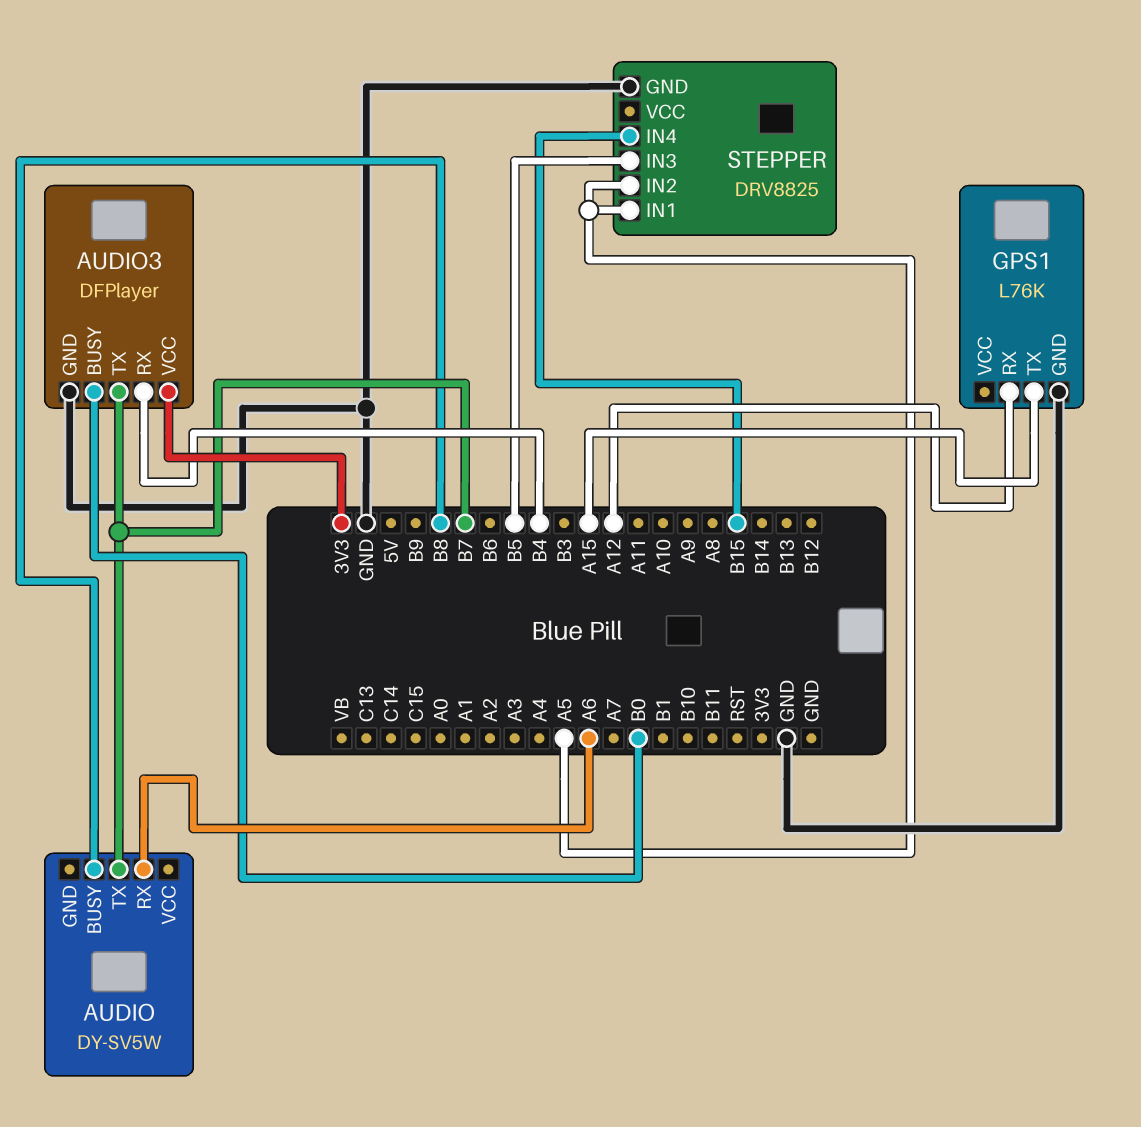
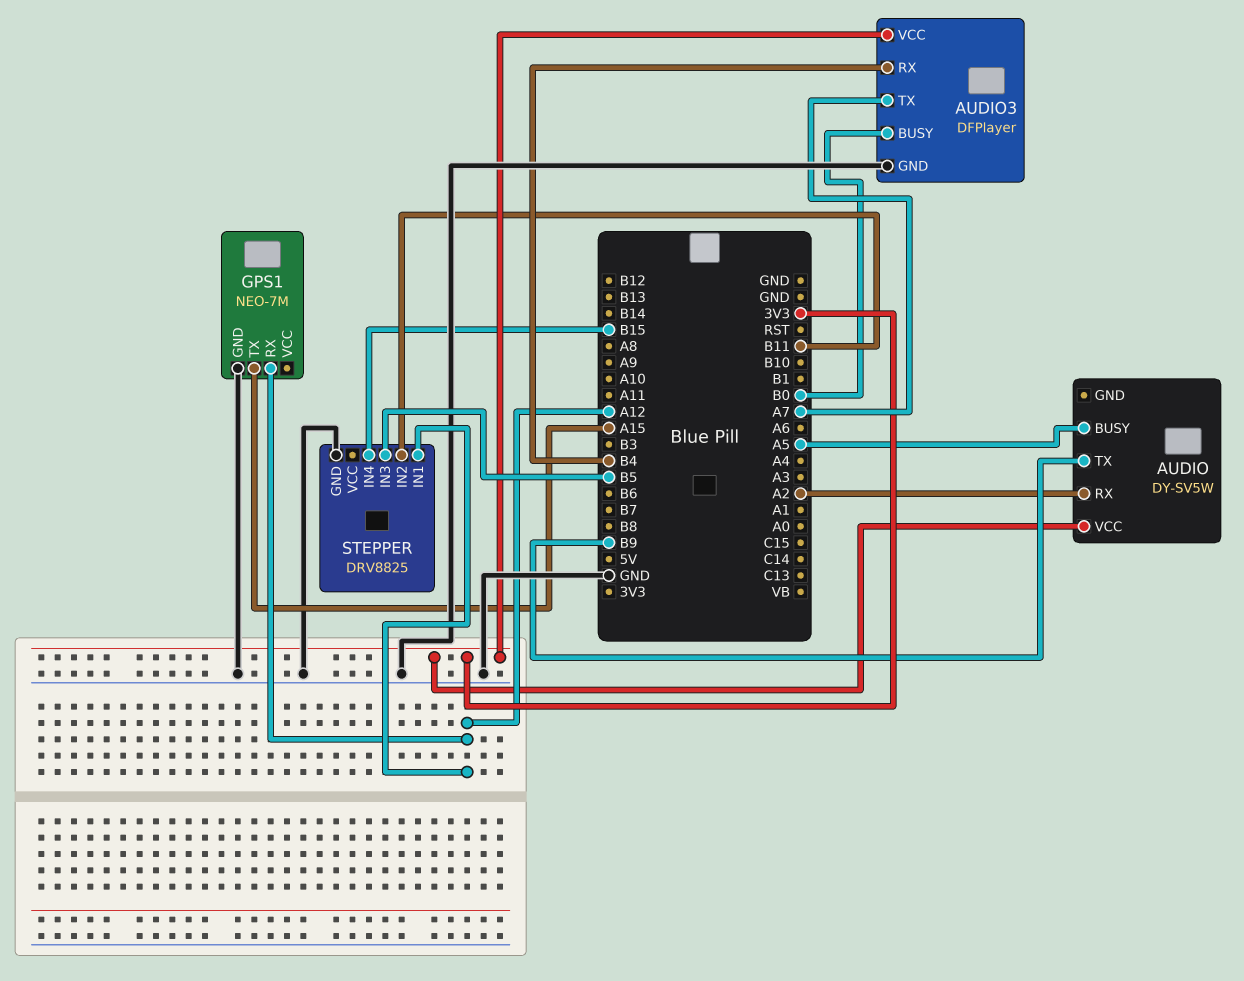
AUDIO pin BUSY: B8 -> A5
AUDIO pin RX: A6 -> A2
AUDIO pin TX: B7 -> B9
AUDIO pin VCC: none -> 3V3
AUDIO3 pin TX: B7 -> A7
GPS1: L76K -> NEO-7M
STEPPER pin IN1: A5 -> A12
STEPPER pin IN2: A5 -> B11

